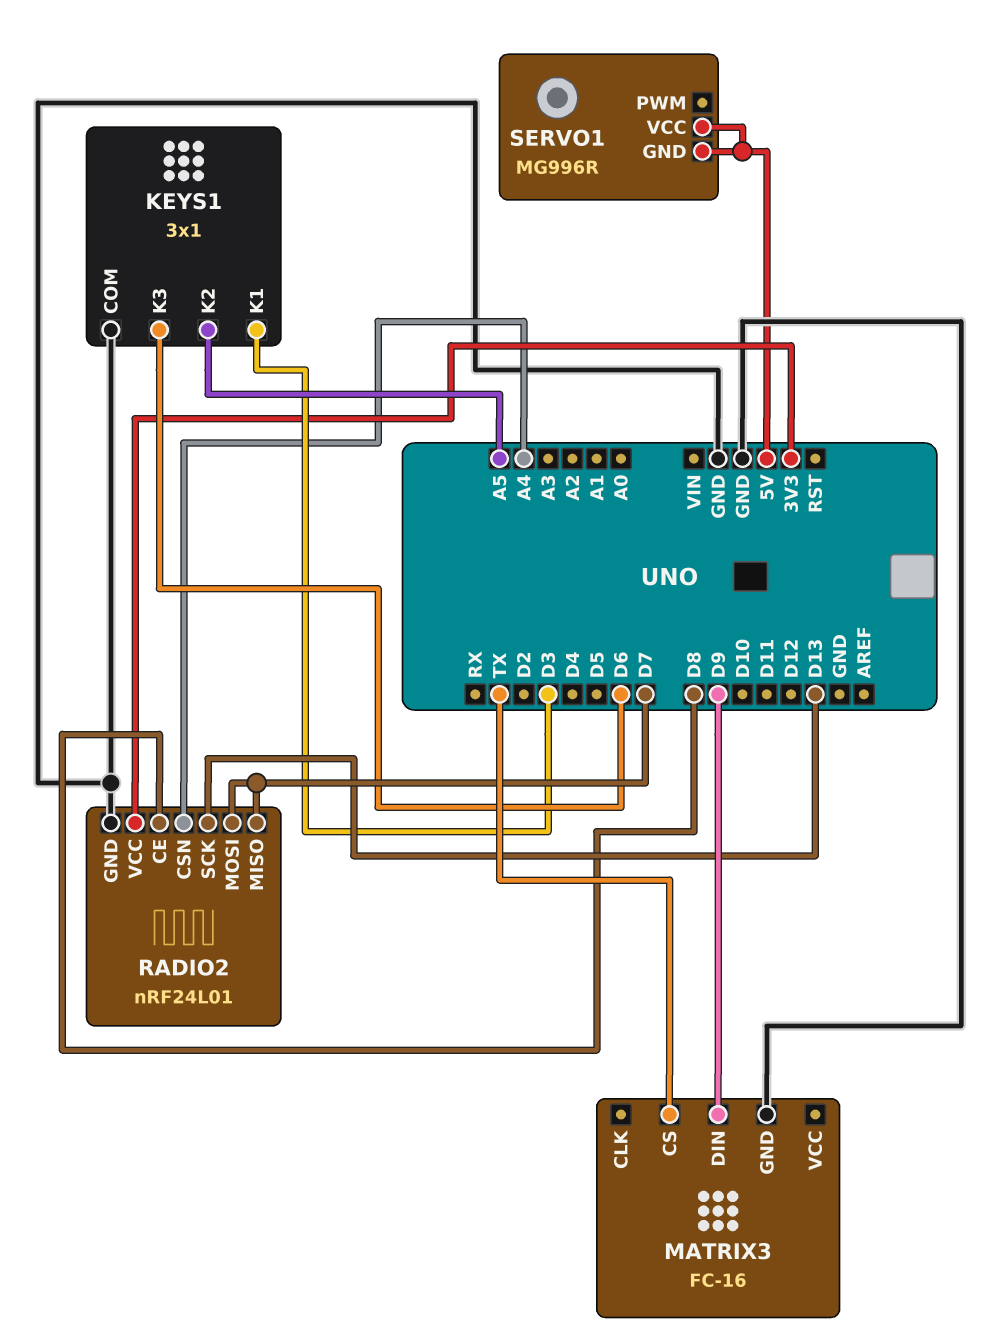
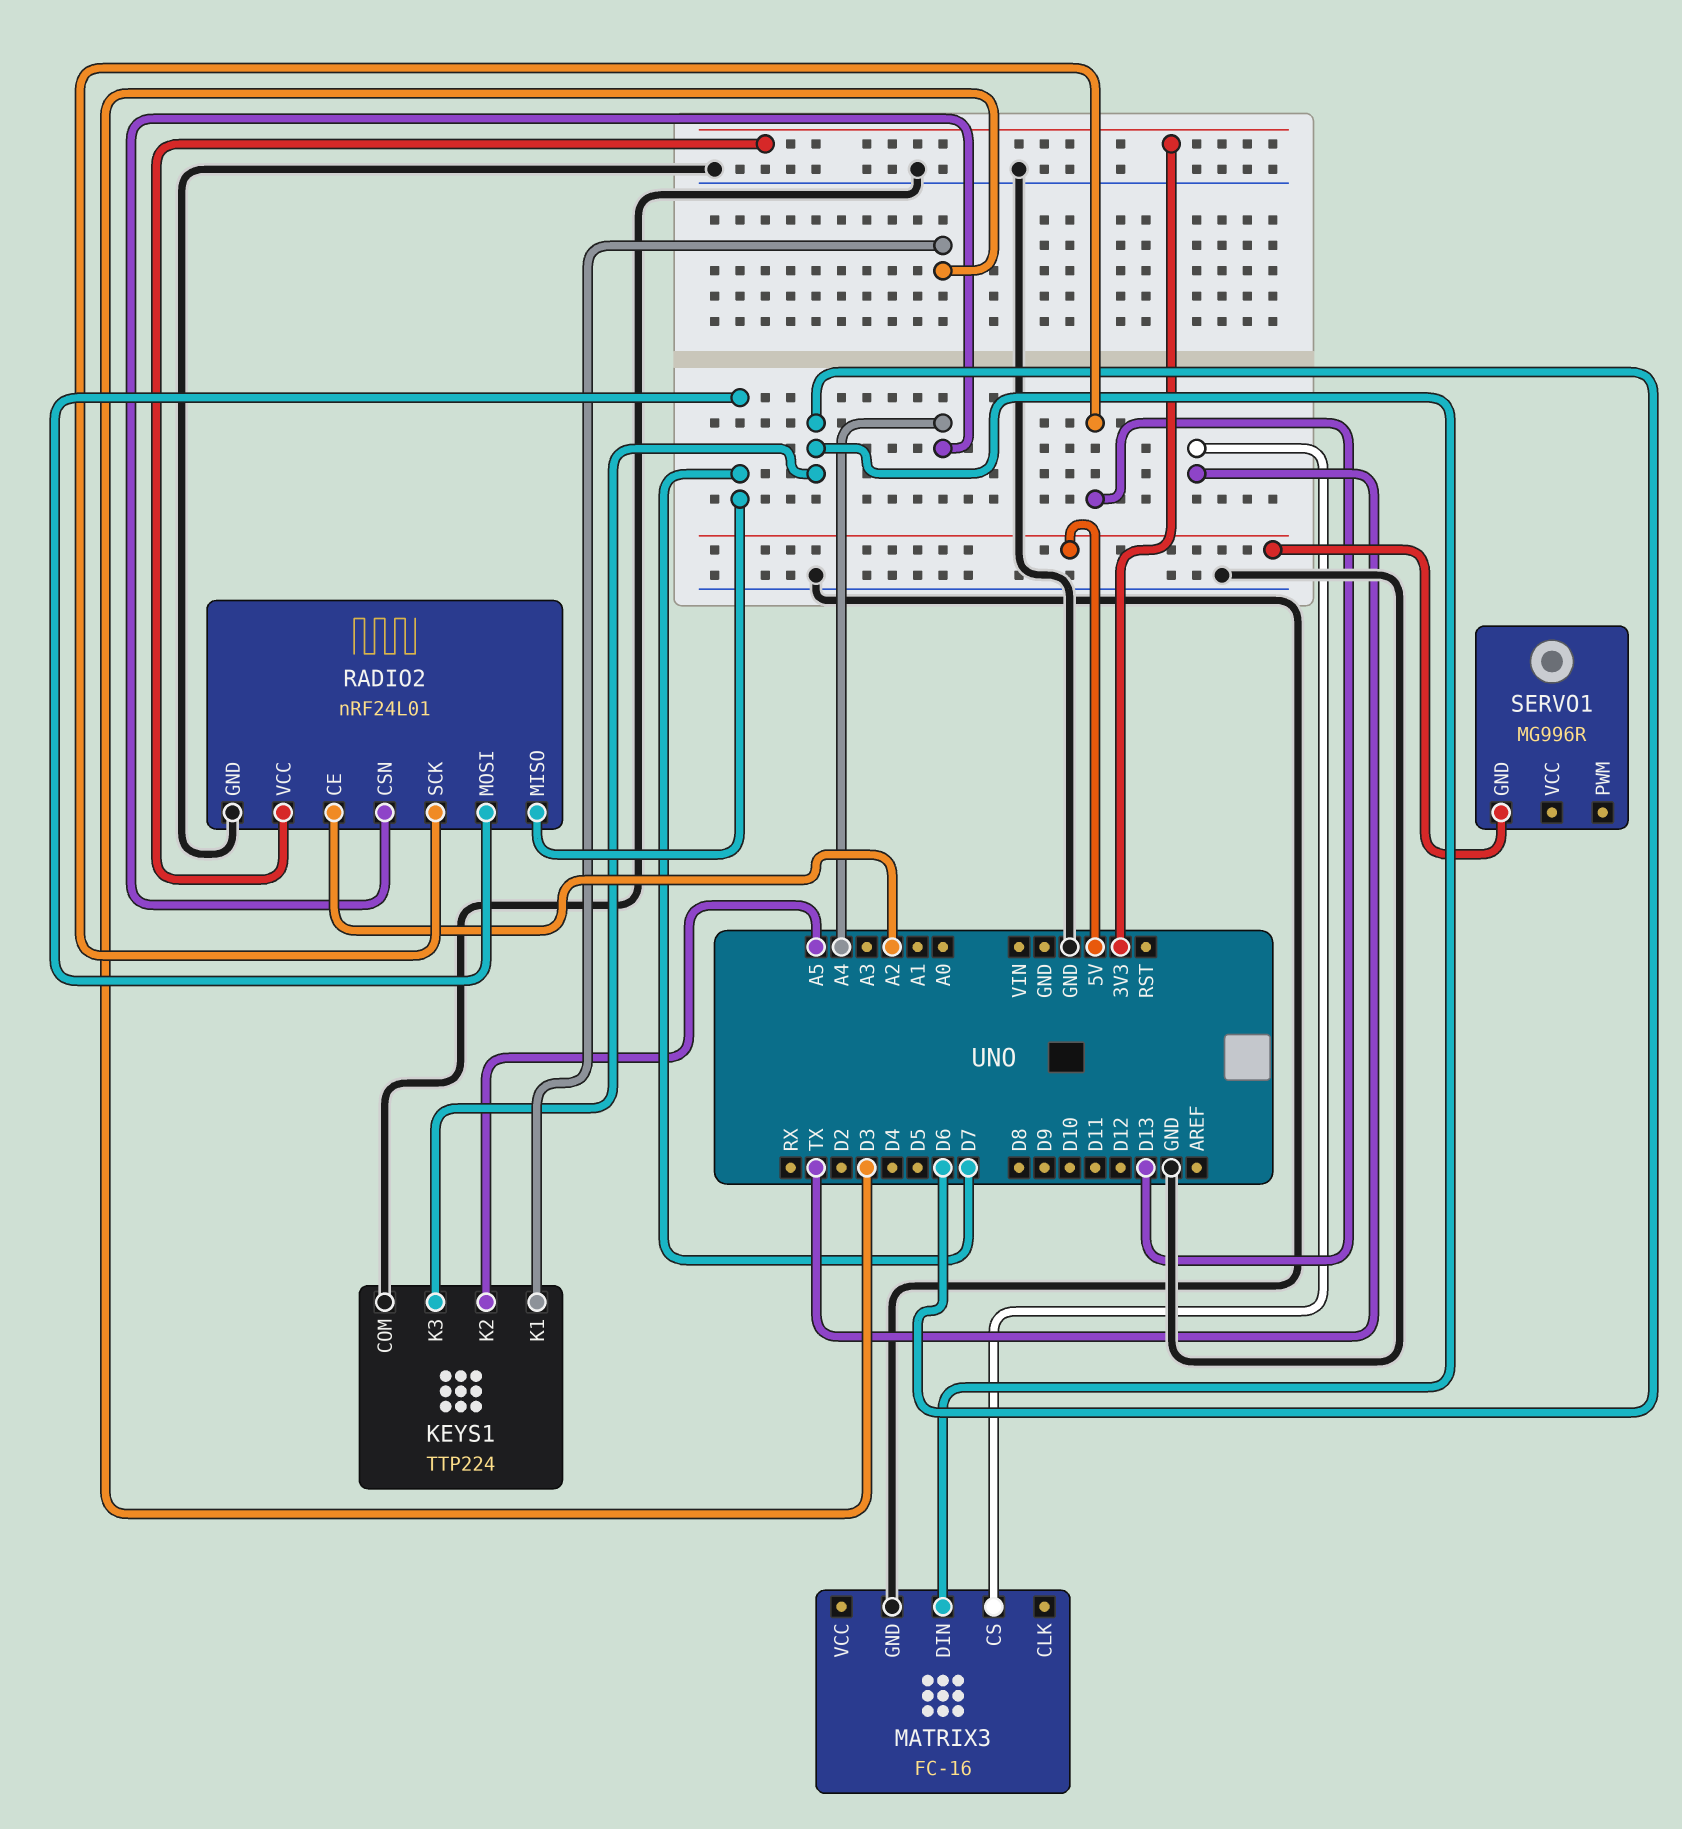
KEYS1: 3x1 -> TTP224
MATRIX3 pin DIN: D9 -> D6
RADIO2 pin CE: D8 -> A2
SERVO1 pin VCC: 5V -> none

